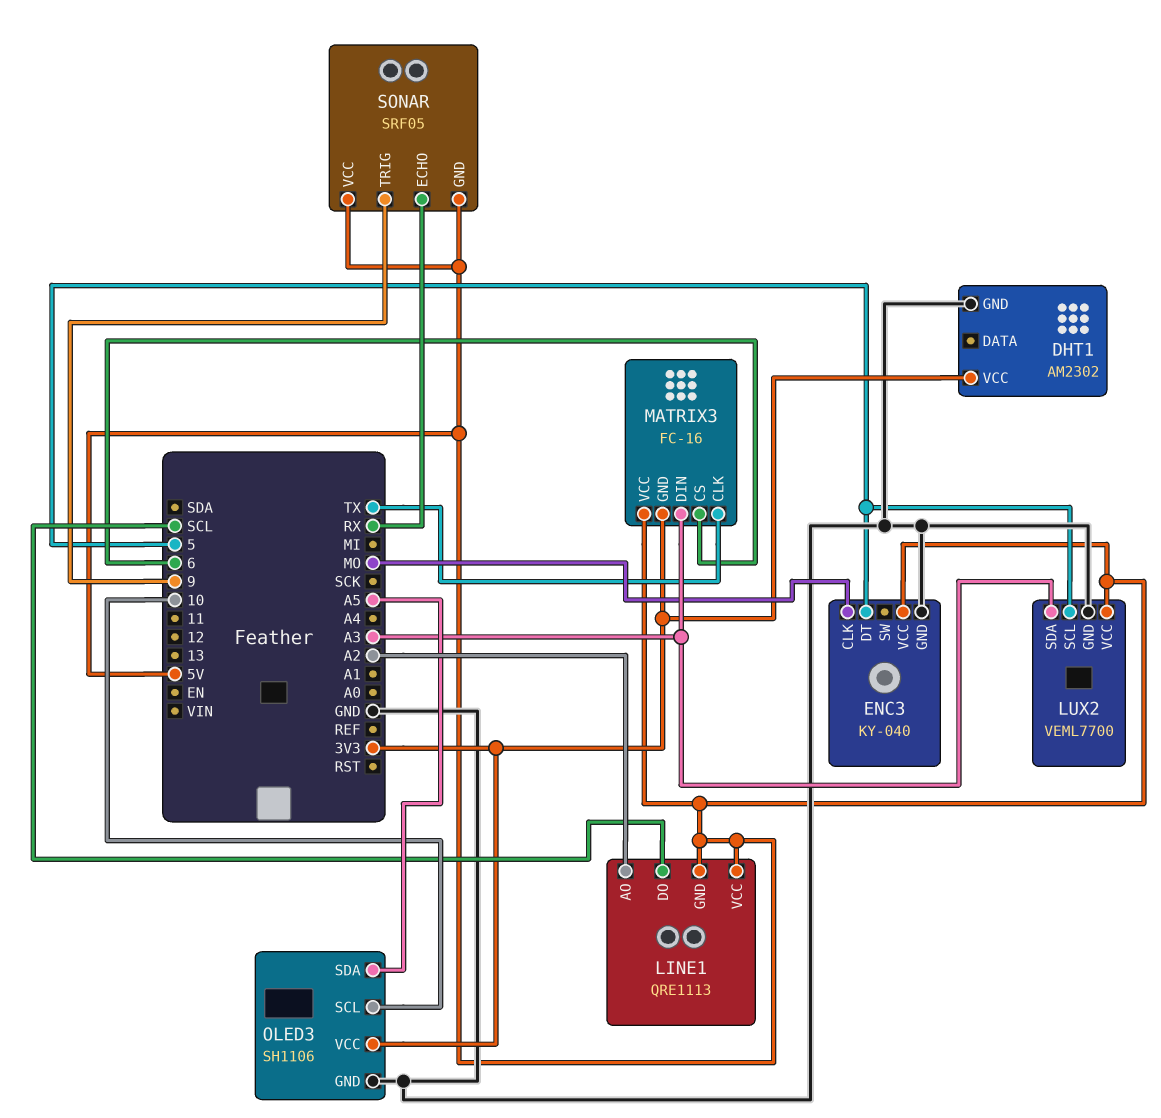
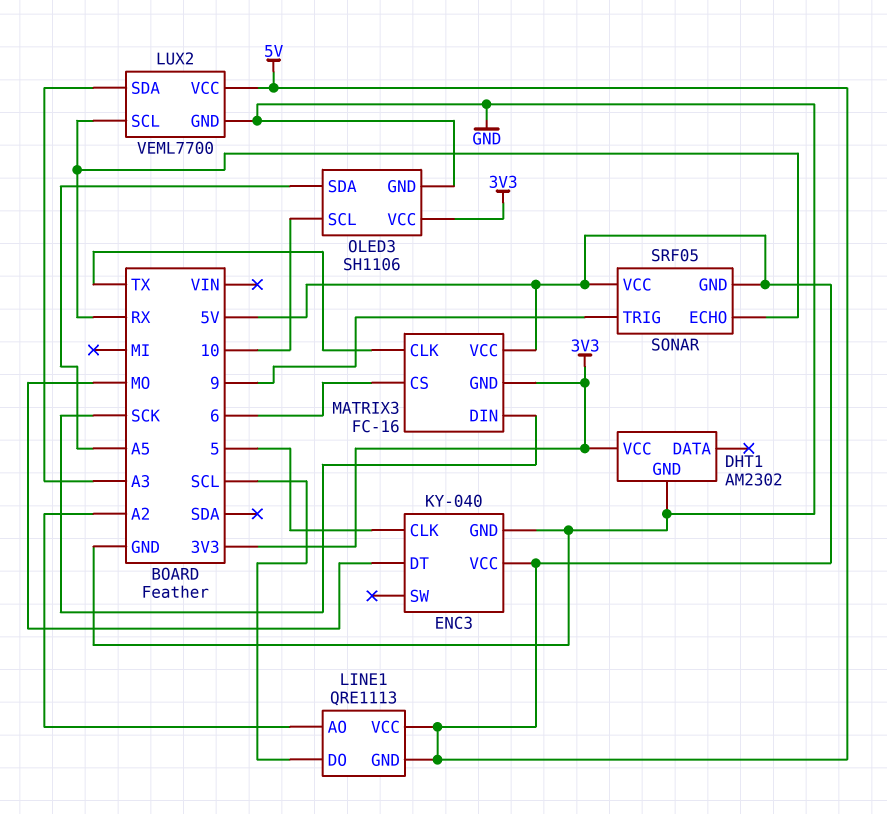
ENC3 pin CLK: MO -> 5
ENC3 pin DT: 5 -> MO
LUX2 pin SCL: 5 -> RX
MATRIX3 pin DIN: A3 -> SCK

